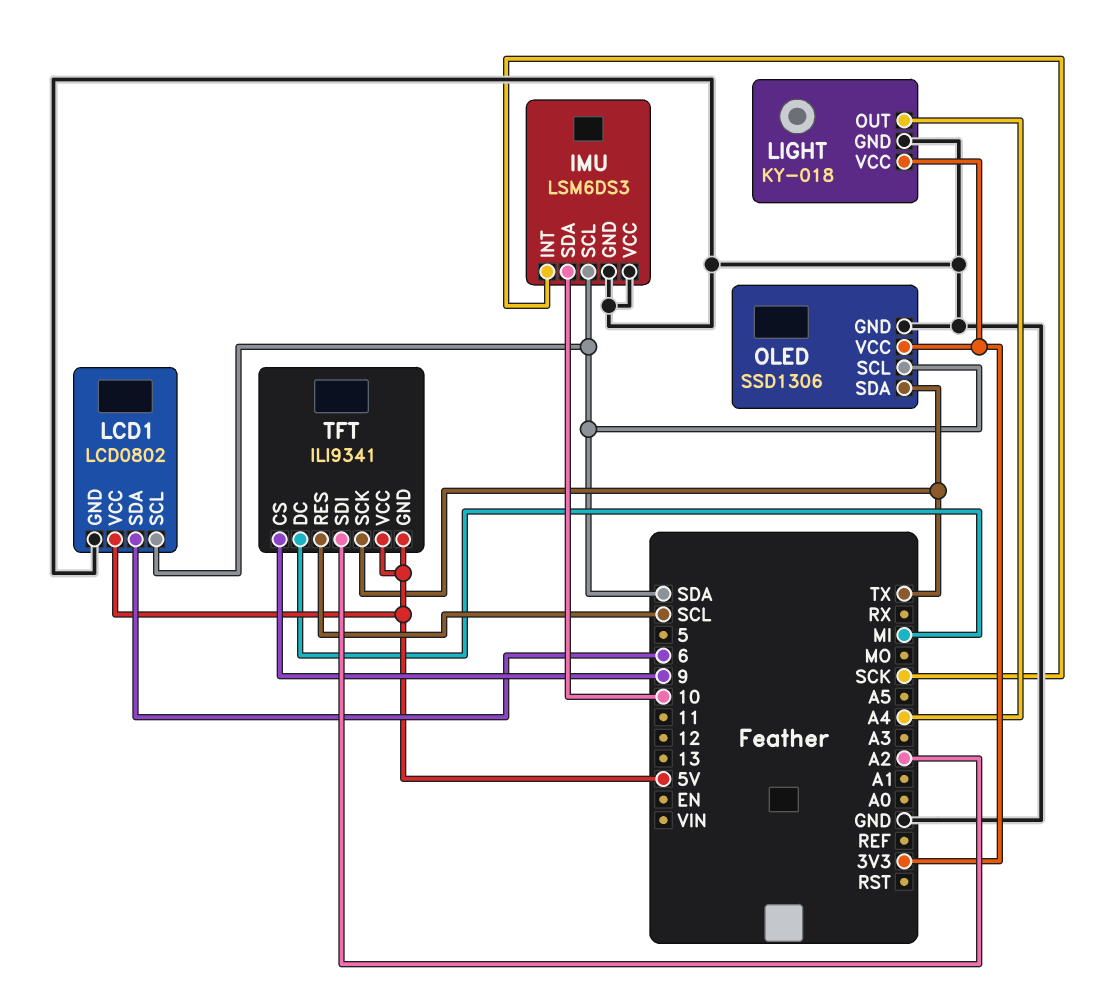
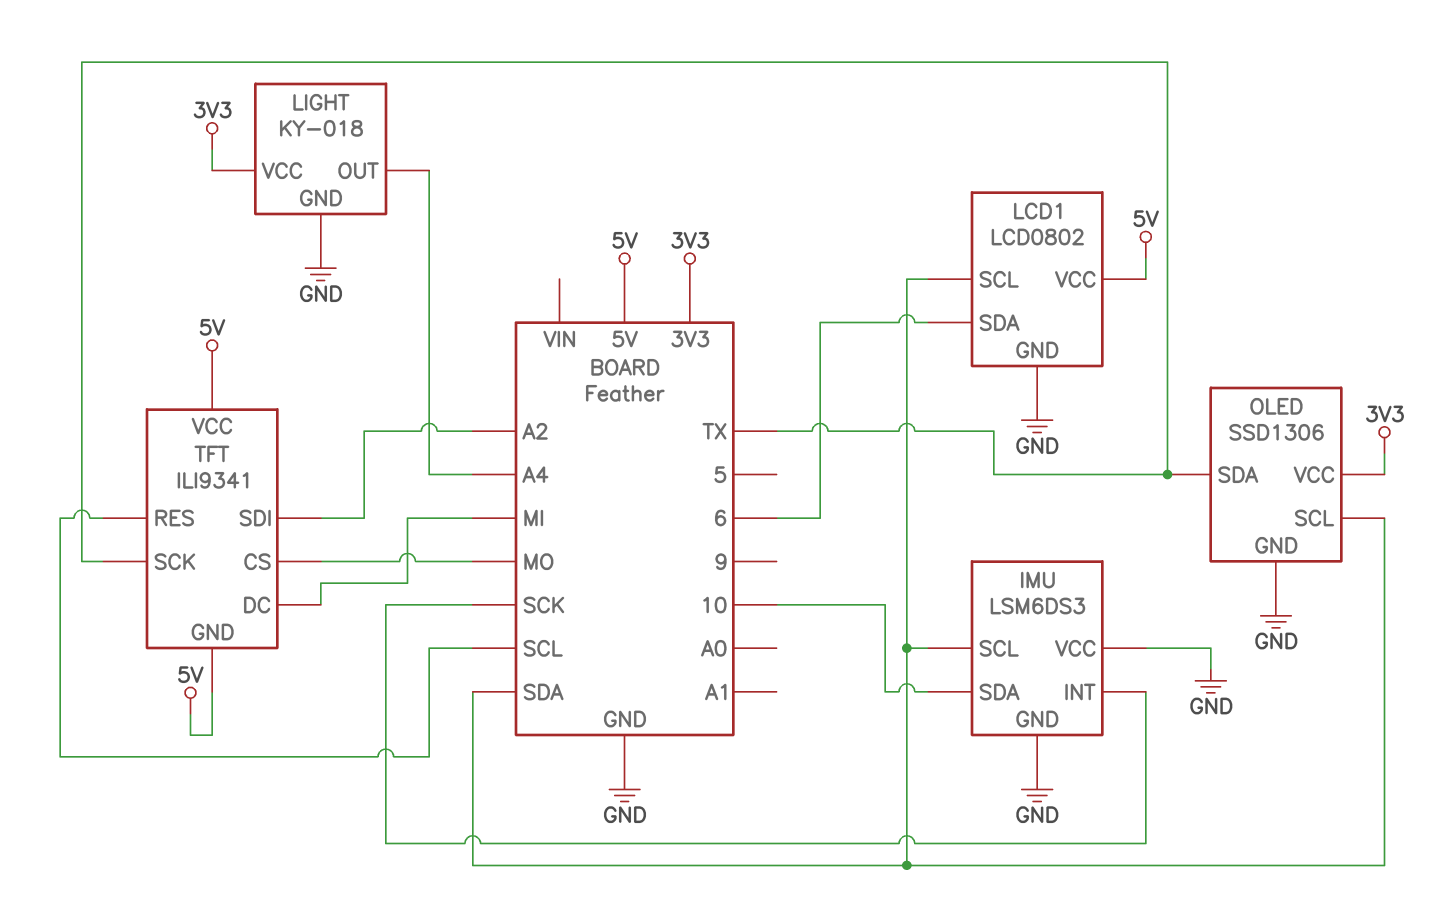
TFT pin CS: 9 -> MO

